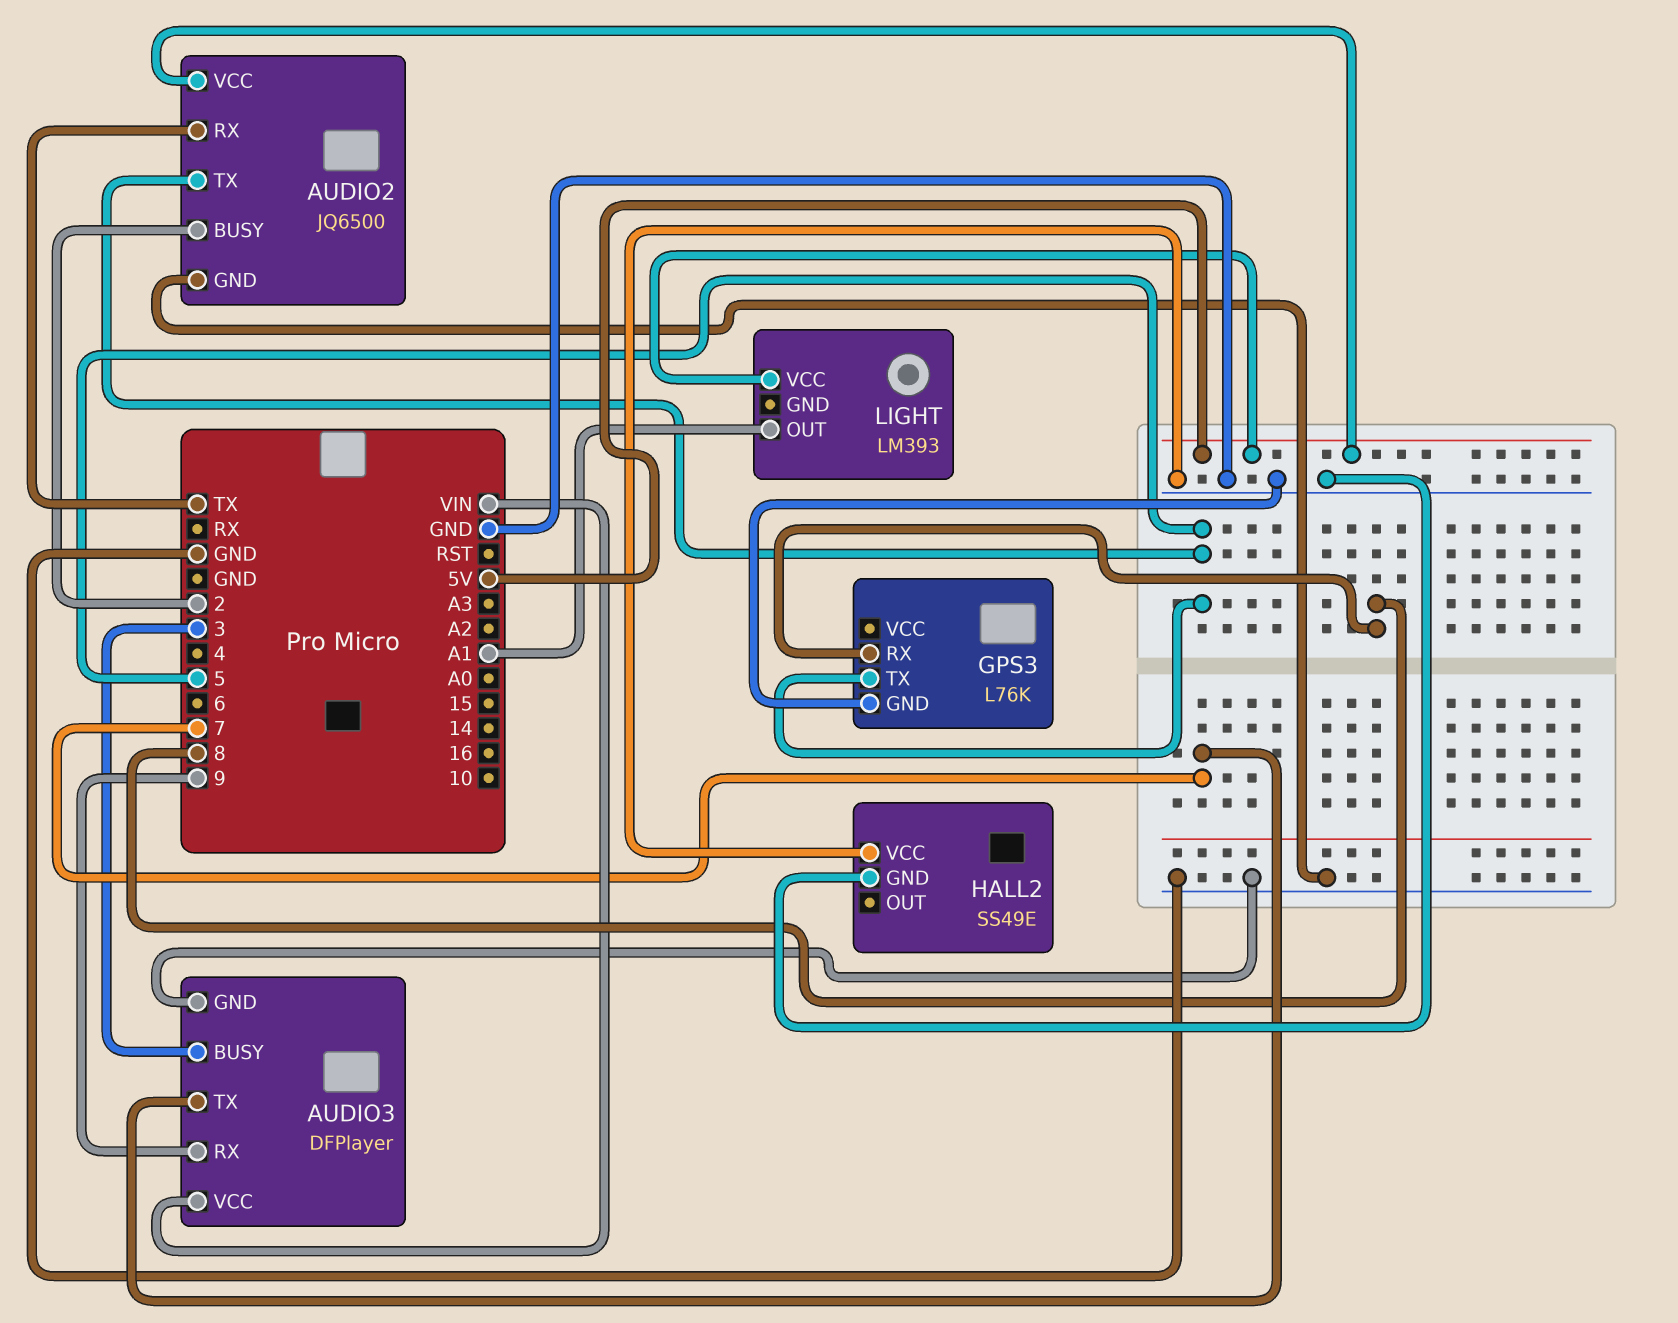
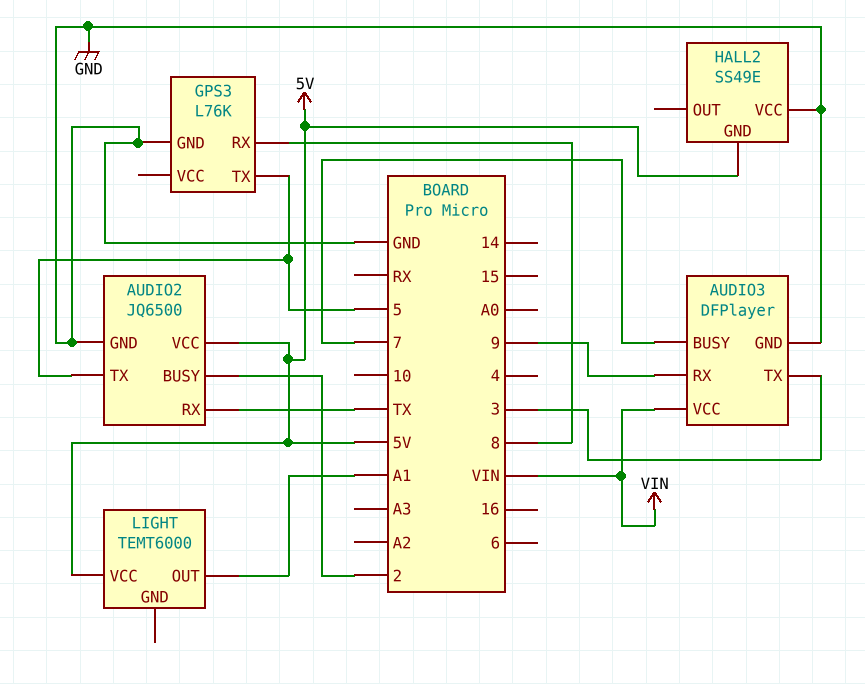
AUDIO3 pin BUSY: 3 -> 7
AUDIO3 pin TX: 7 -> 3
HALL2 pin GND: GND -> 5V
LIGHT: LM393 -> TEMT6000

